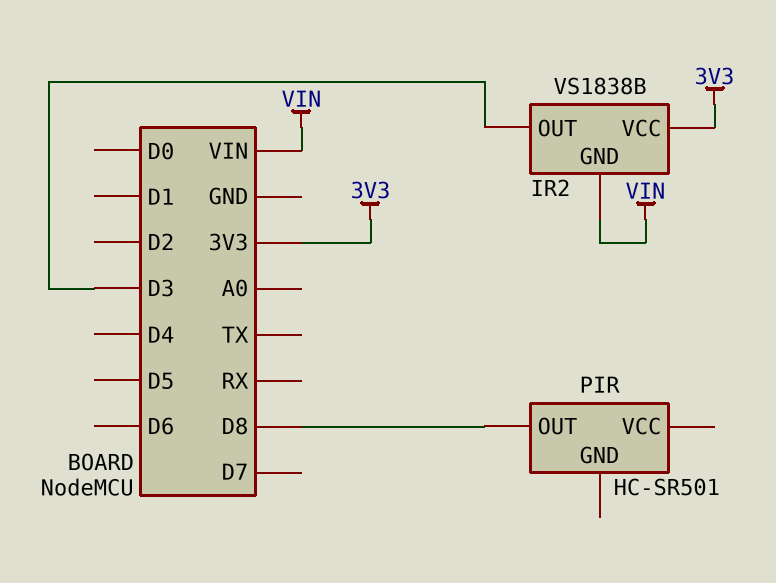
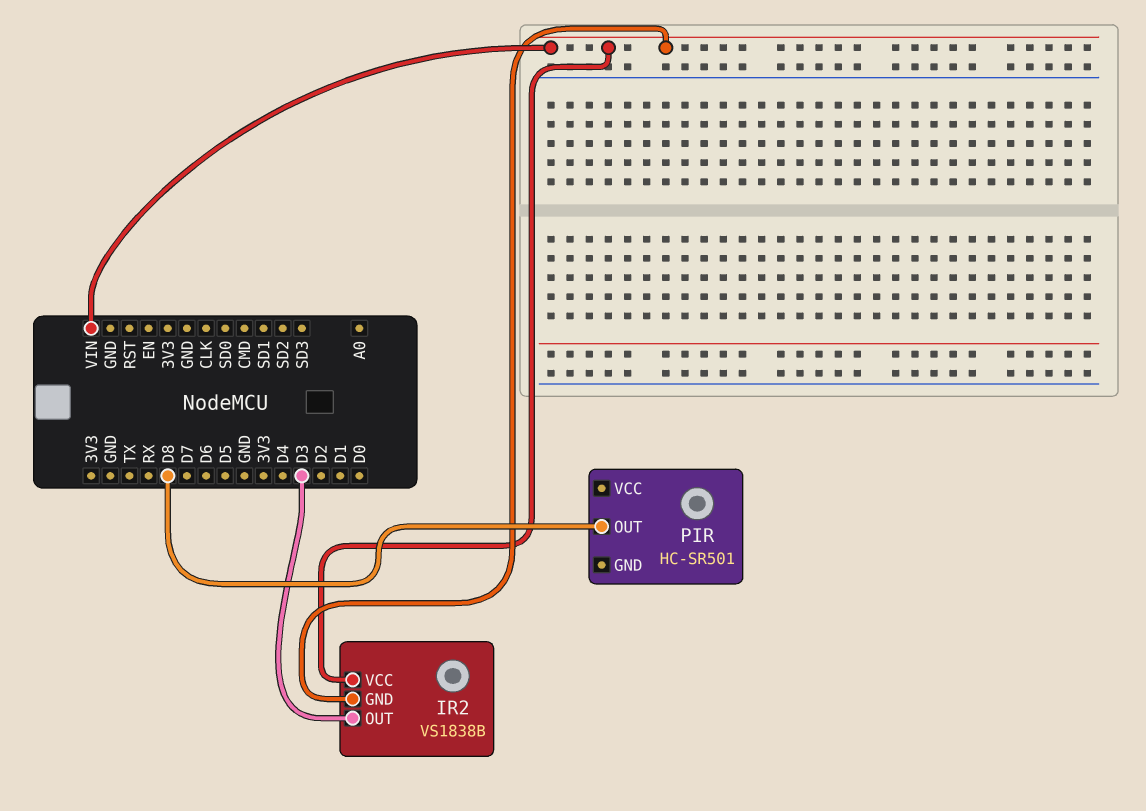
IR2 pin VCC: 3V3 -> VIN

